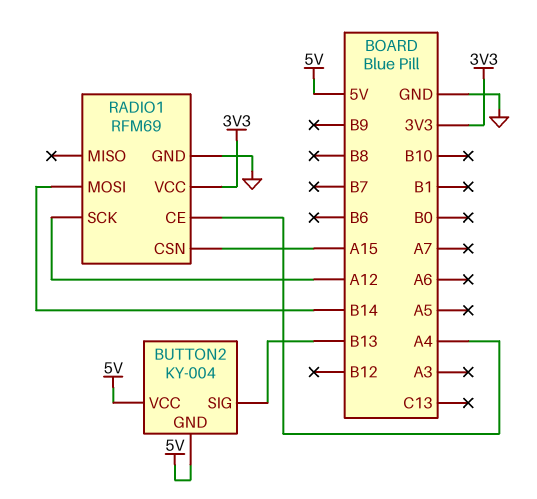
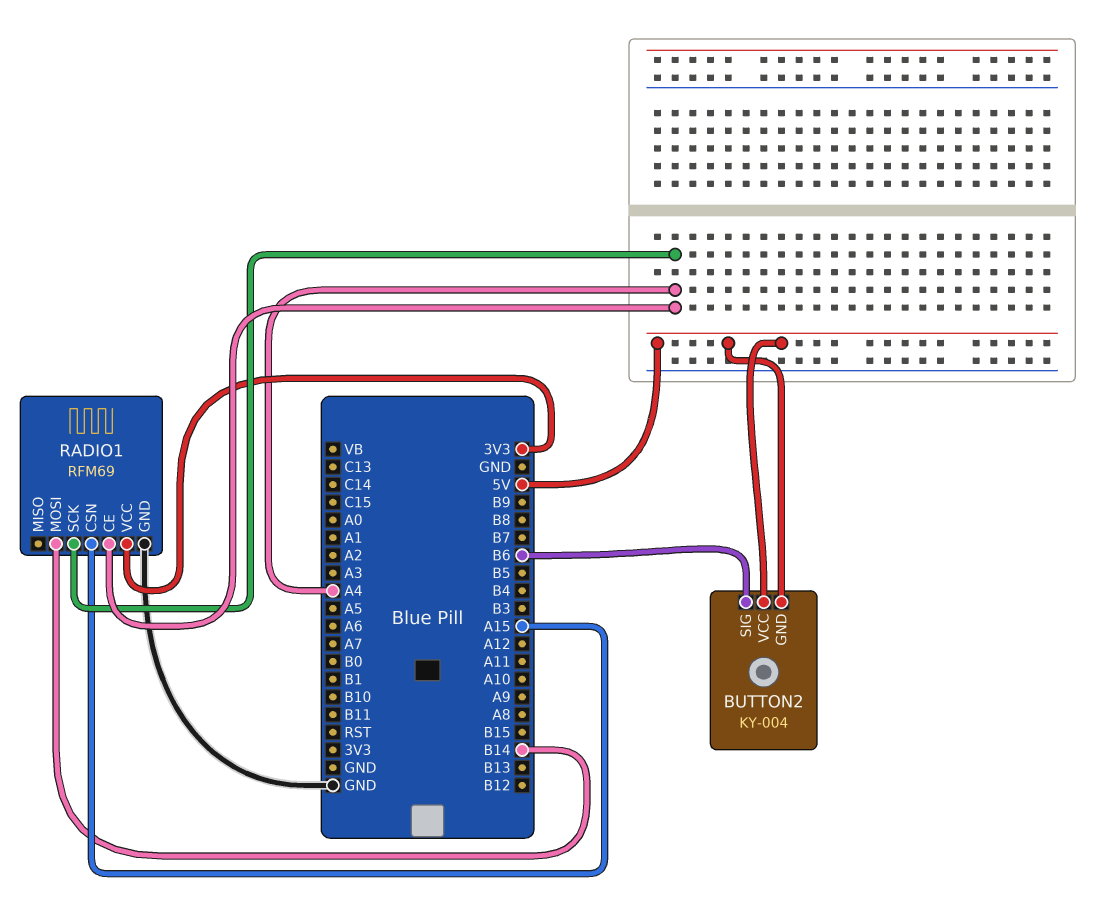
BUTTON2 pin SIG: B13 -> B6
RADIO1 pin SCK: A12 -> A4

